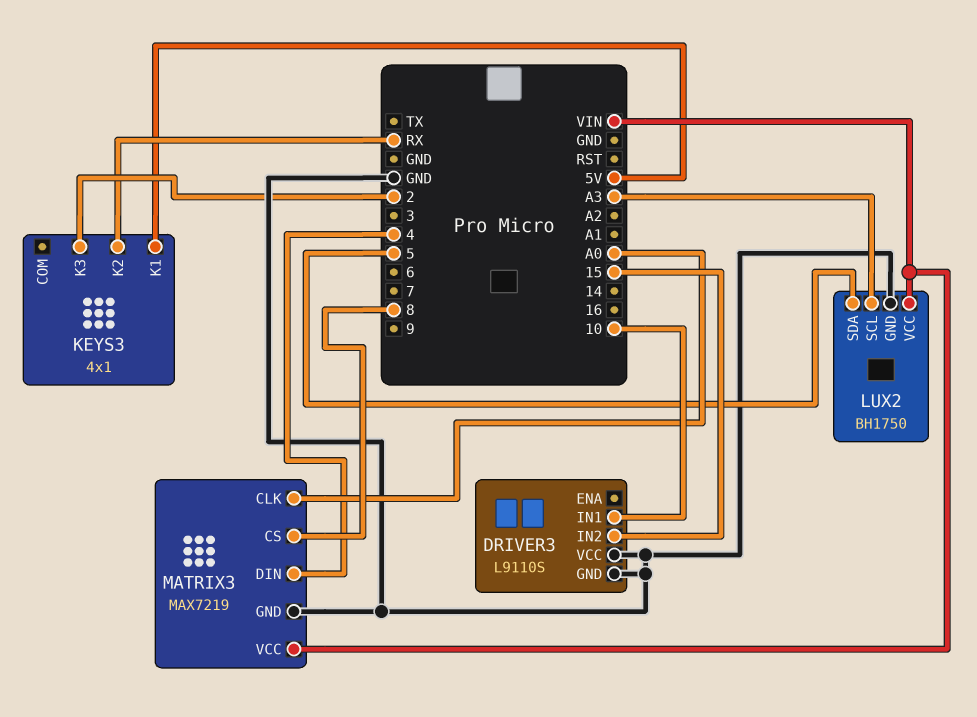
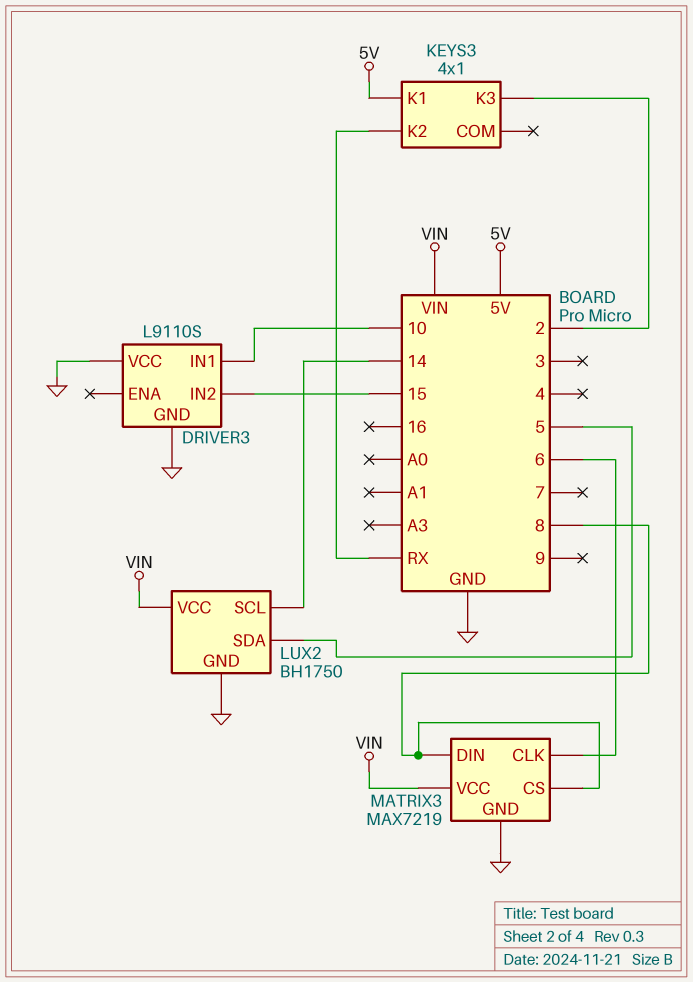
LUX2 pin SCL: A3 -> 14
MATRIX3 pin CLK: A0 -> 6
MATRIX3 pin DIN: 4 -> 8

